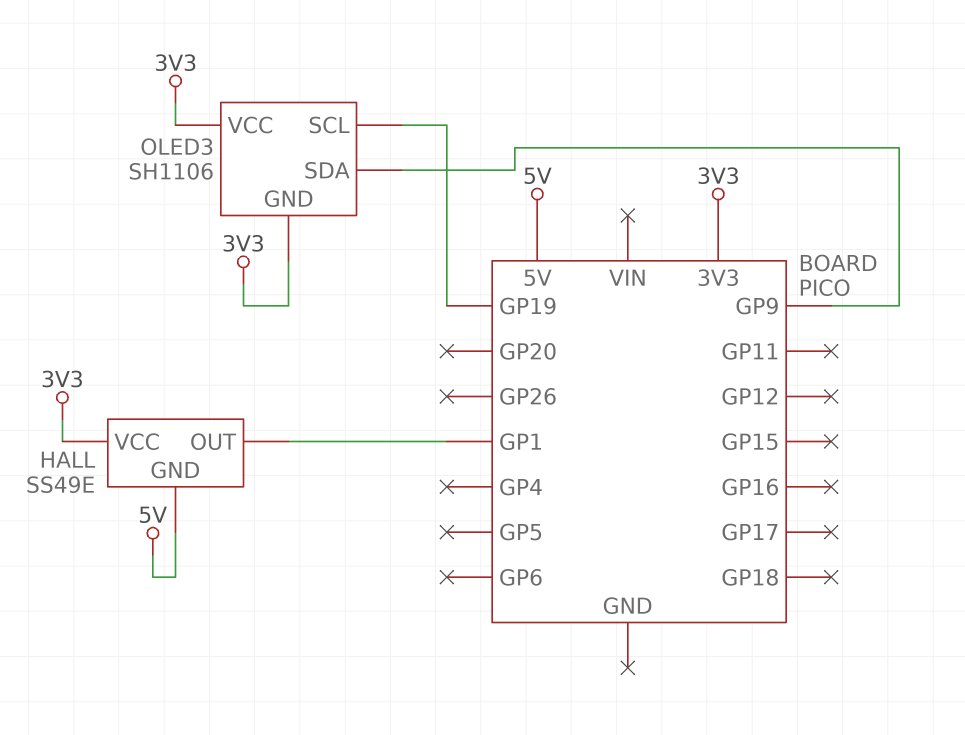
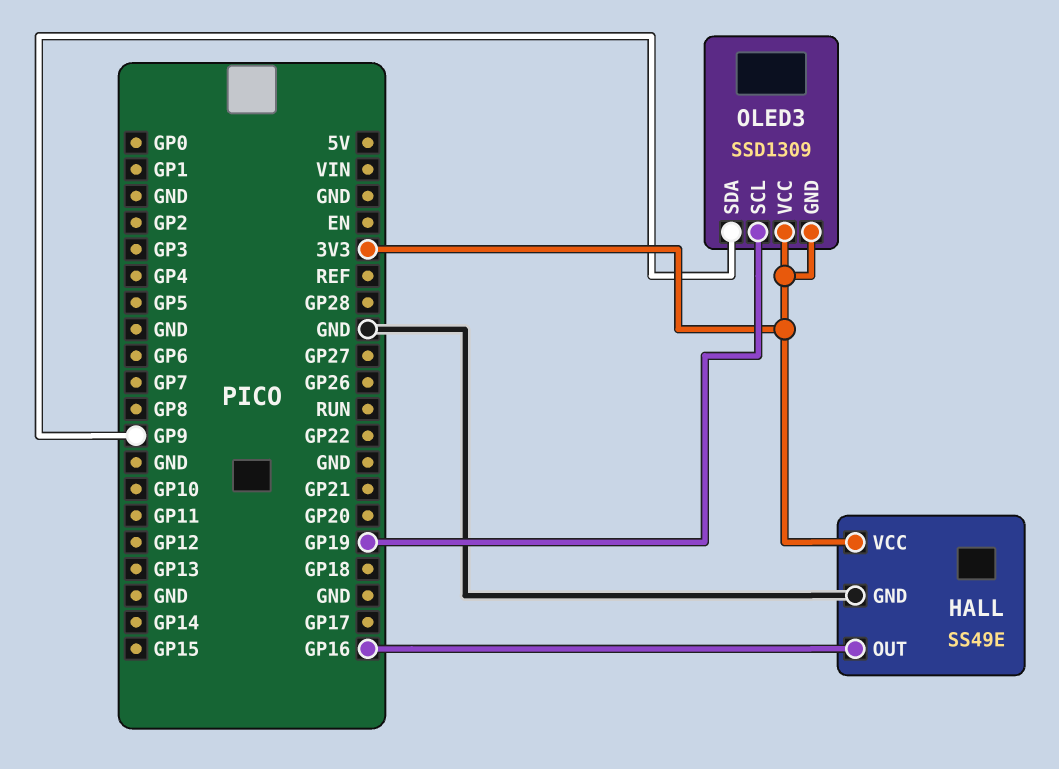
HALL pin GND: 5V -> GND
HALL pin OUT: GP1 -> GP16
OLED3: SH1106 -> SSD1309

